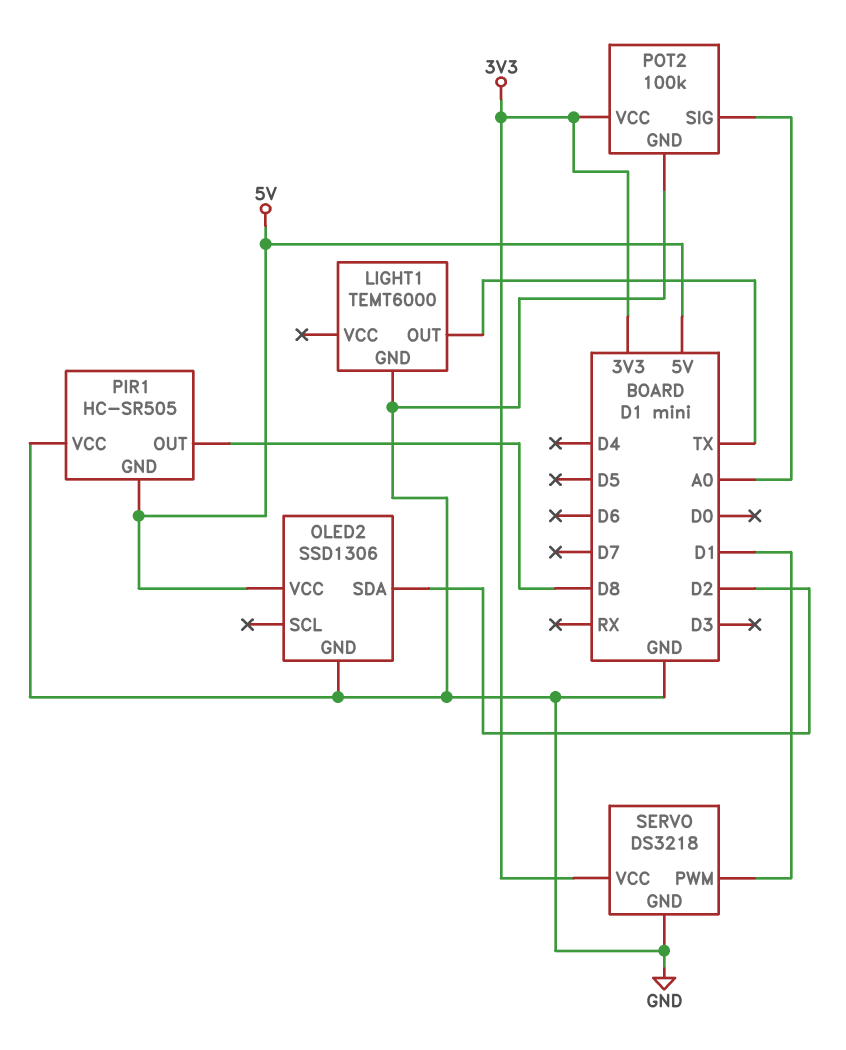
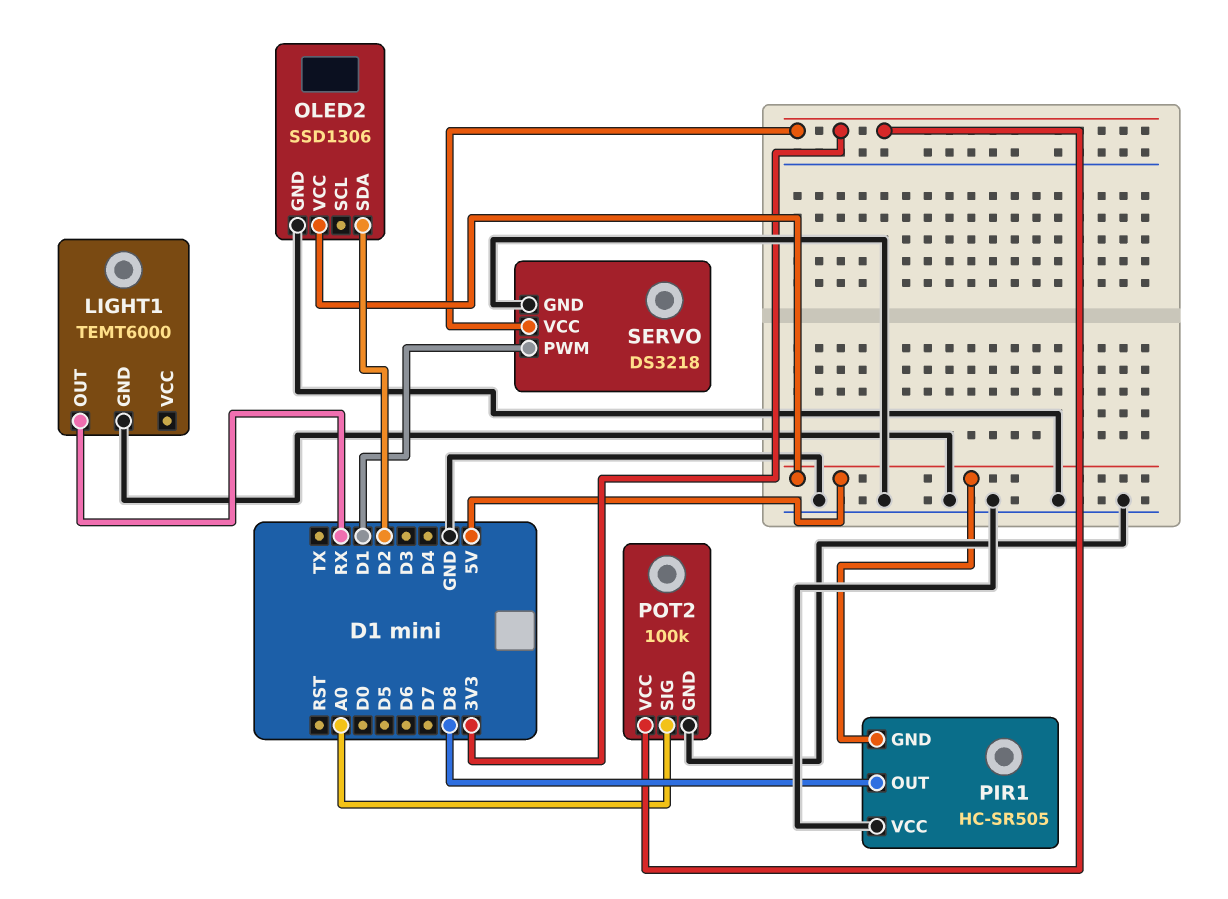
LIGHT1 pin OUT: TX -> RX

